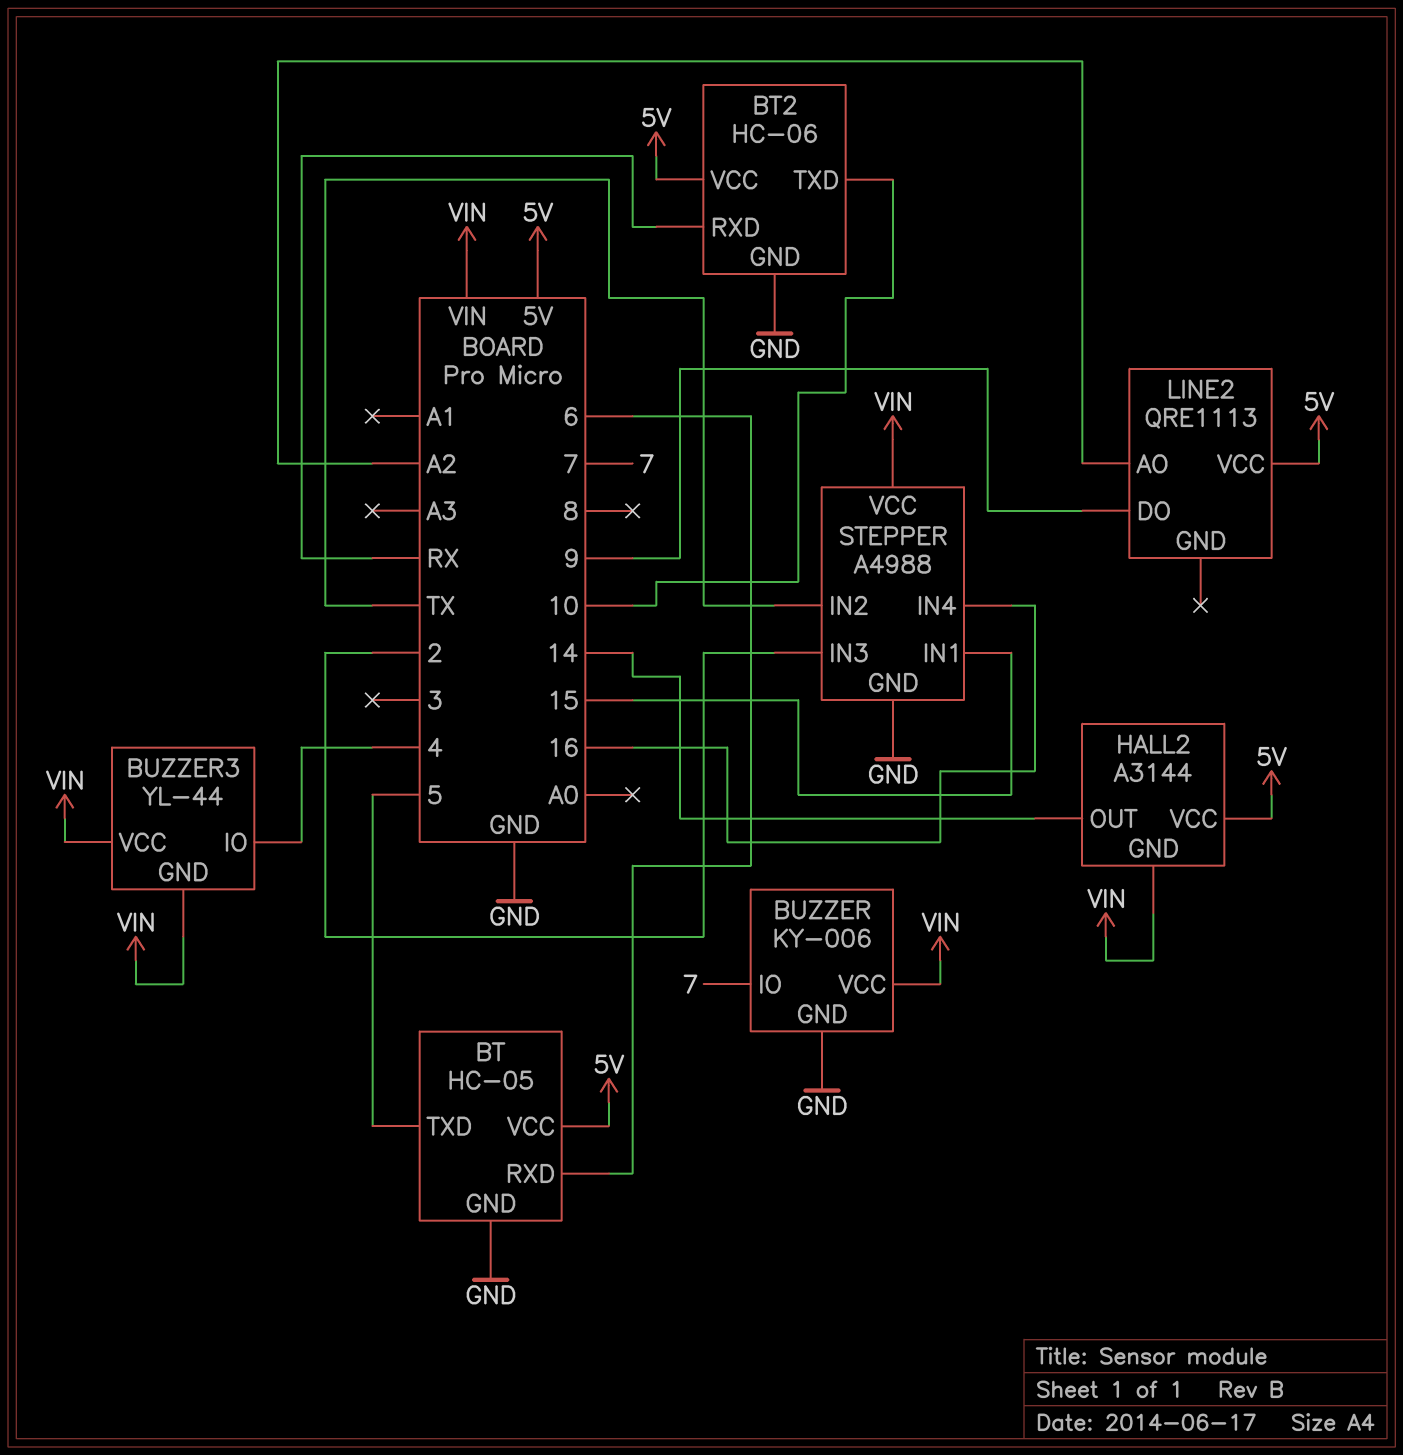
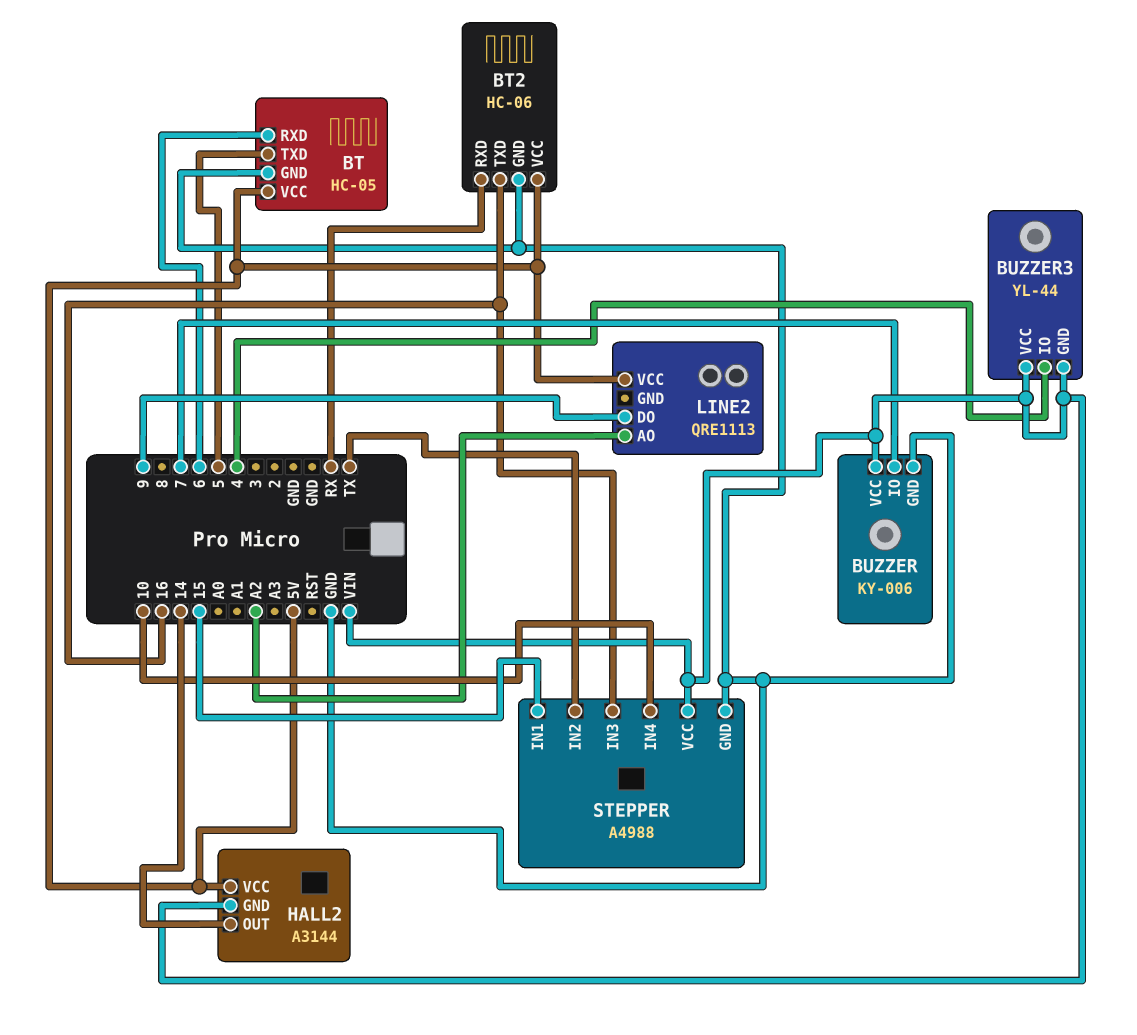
BT2 pin TXD: 10 -> 16
STEPPER pin IN3: 2 -> 16
STEPPER pin IN4: 16 -> 10

